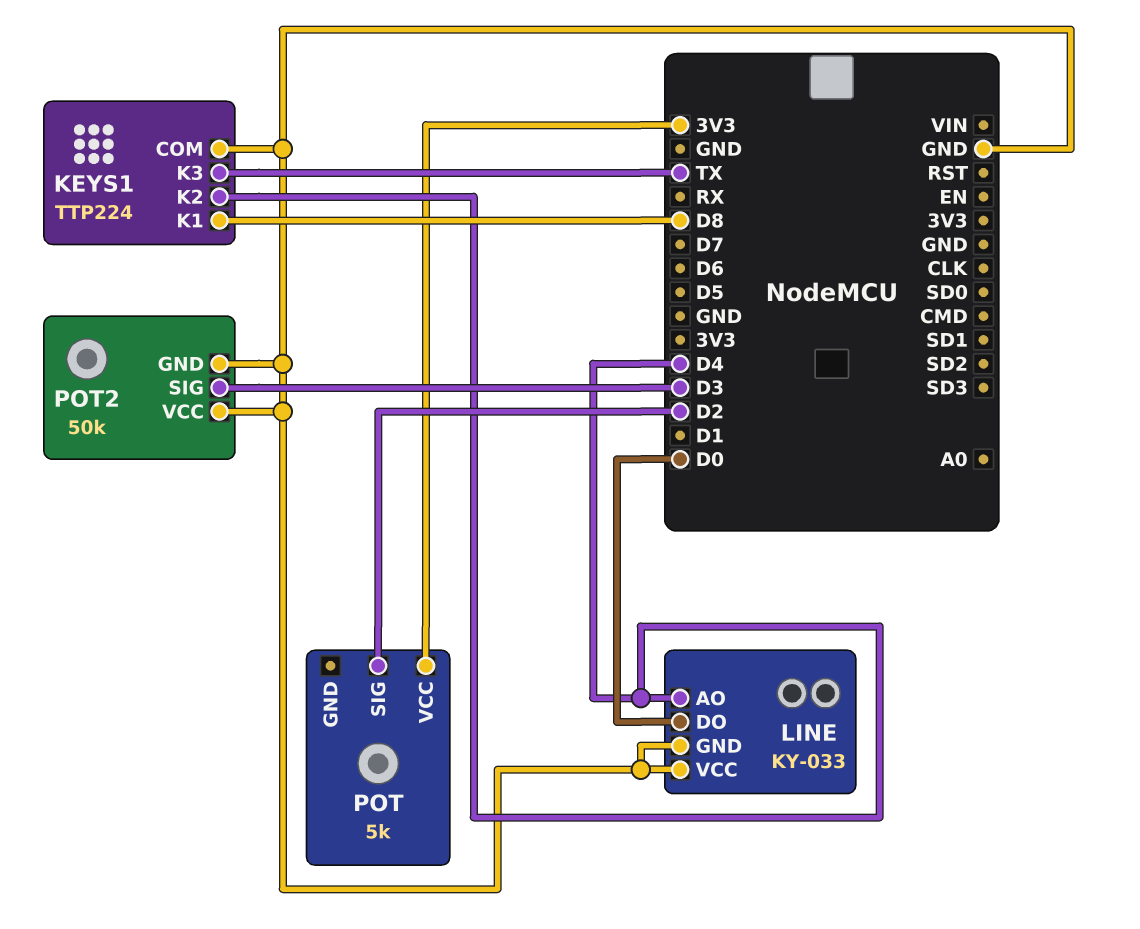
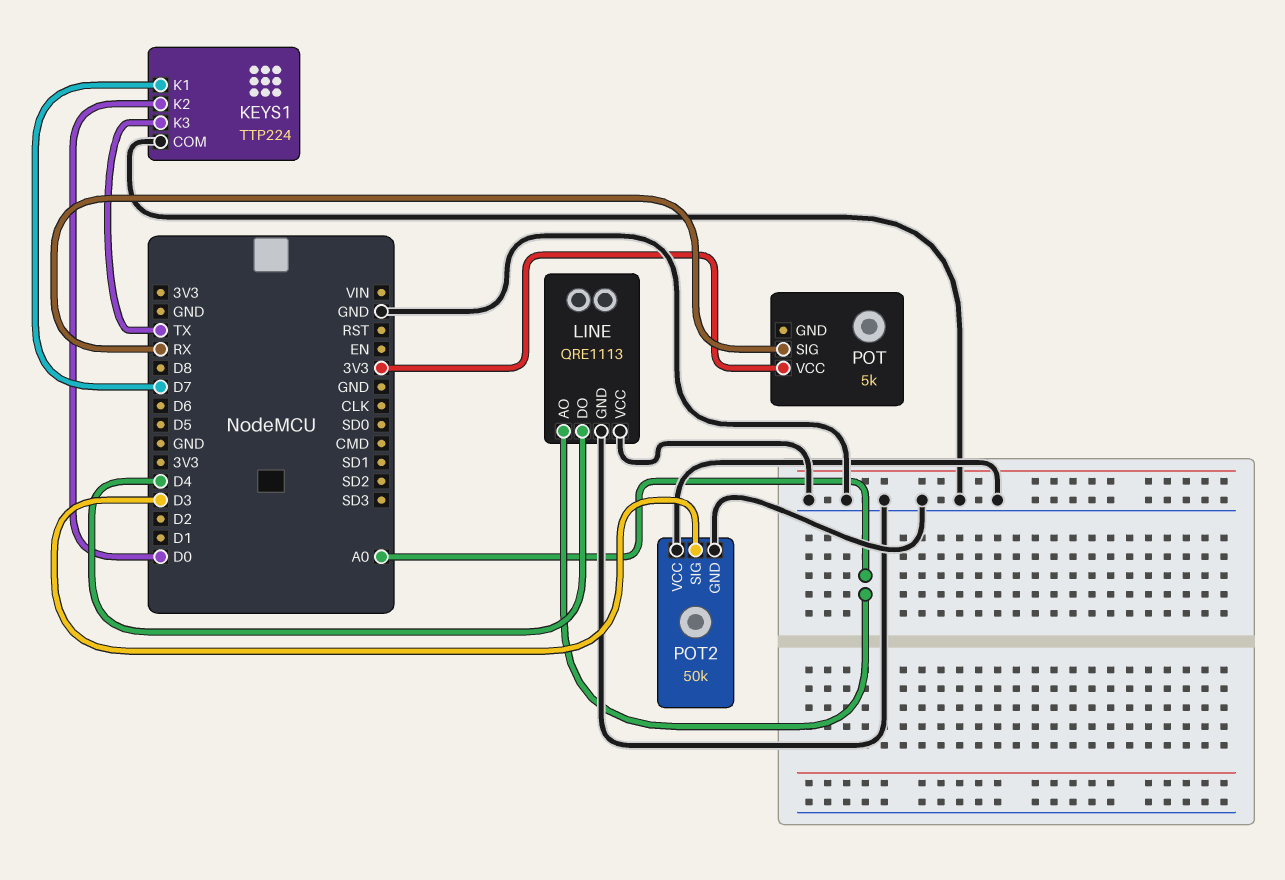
KEYS1 pin K1: D8 -> D7
KEYS1 pin K2: D4 -> D0
LINE: KY-033 -> QRE1113
LINE pin AO: D4 -> A0
LINE pin DO: D0 -> D4
POT pin SIG: D2 -> RX

